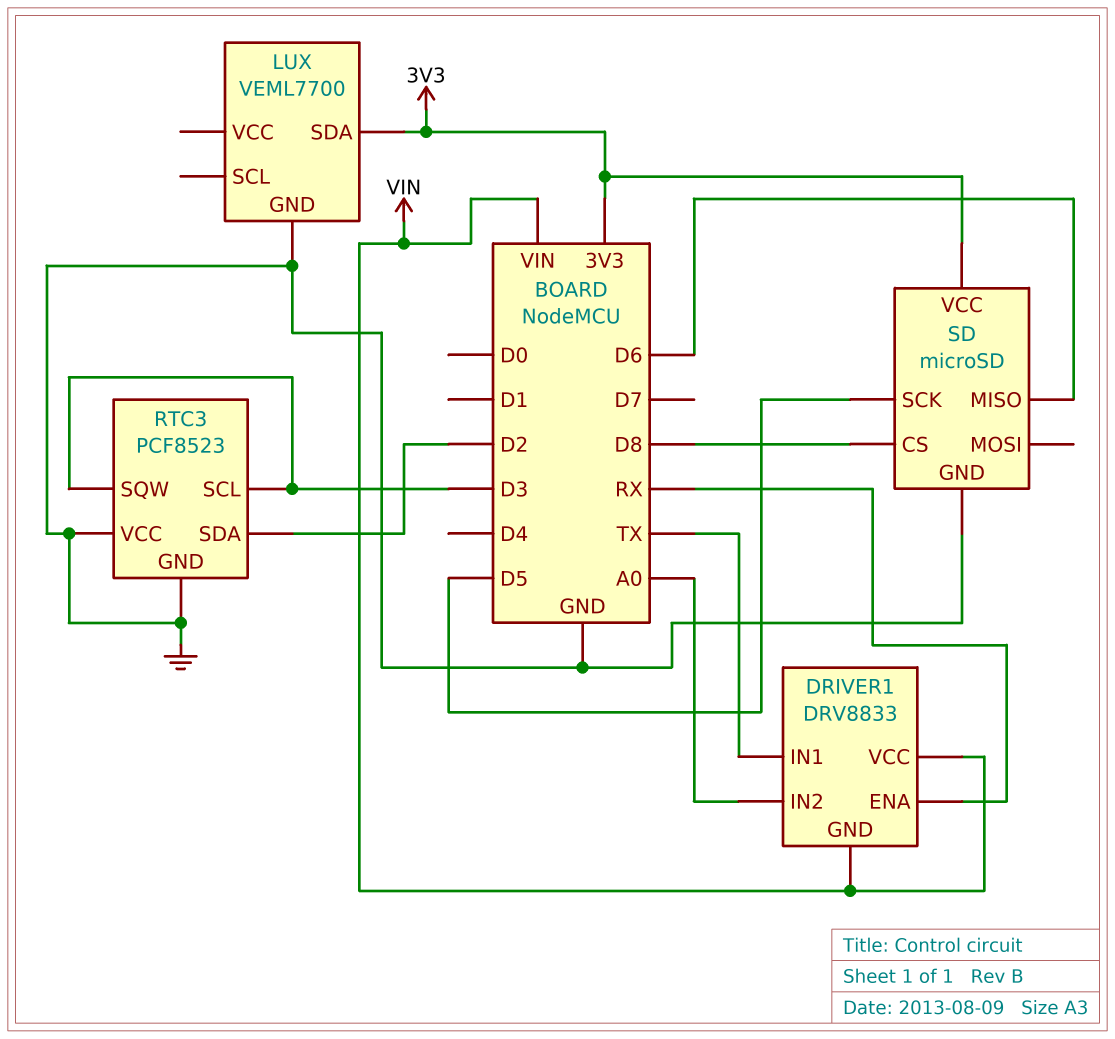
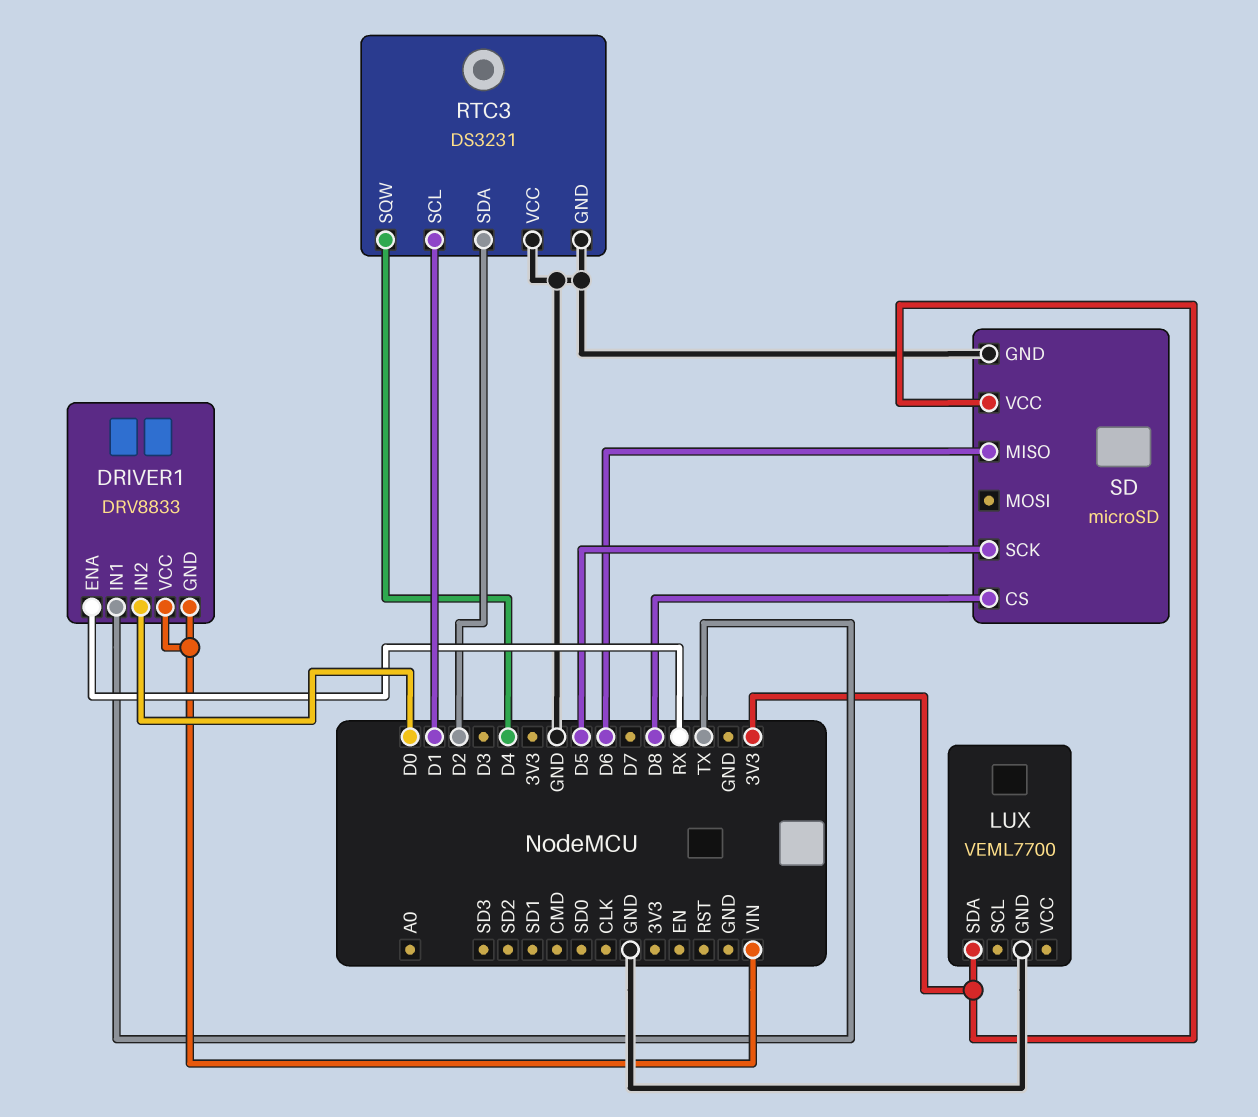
DRIVER1 pin IN2: A0 -> D0
RTC3: PCF8523 -> DS3231
RTC3 pin SCL: D3 -> D1
RTC3 pin SQW: D3 -> D4

